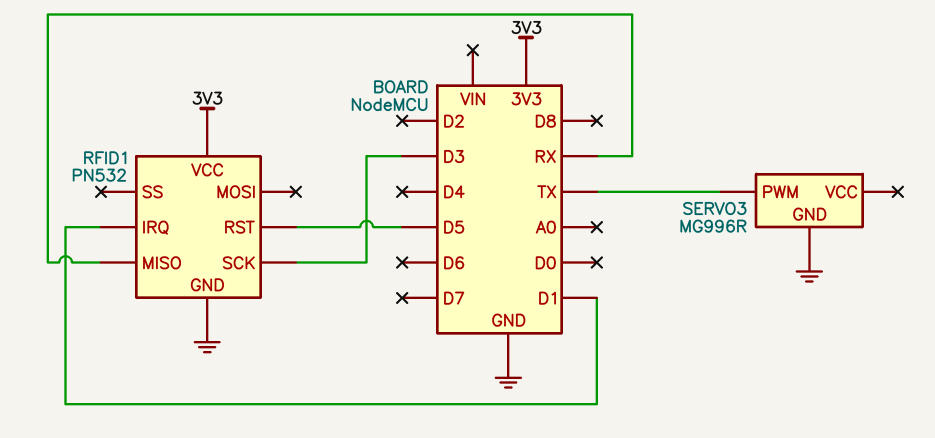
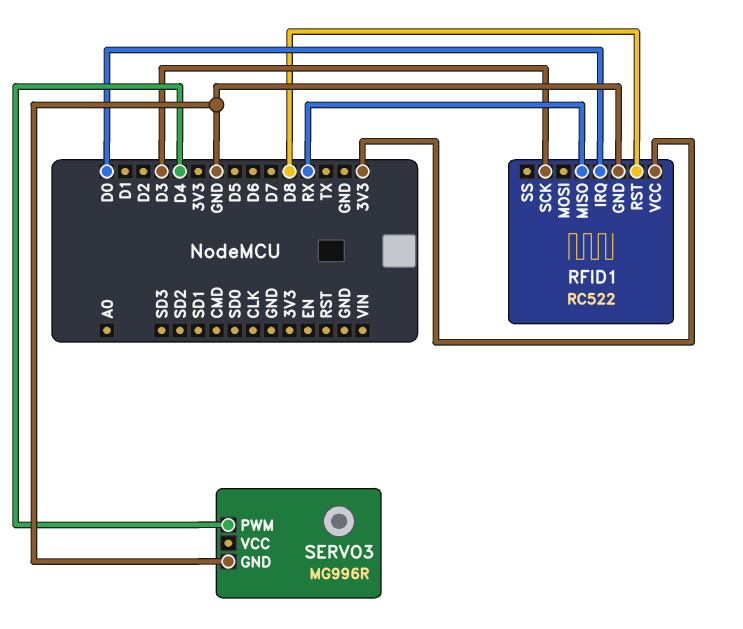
RFID1: PN532 -> RC522
RFID1 pin IRQ: D1 -> D0
RFID1 pin RST: D5 -> D8
SERVO3 pin PWM: TX -> D4

